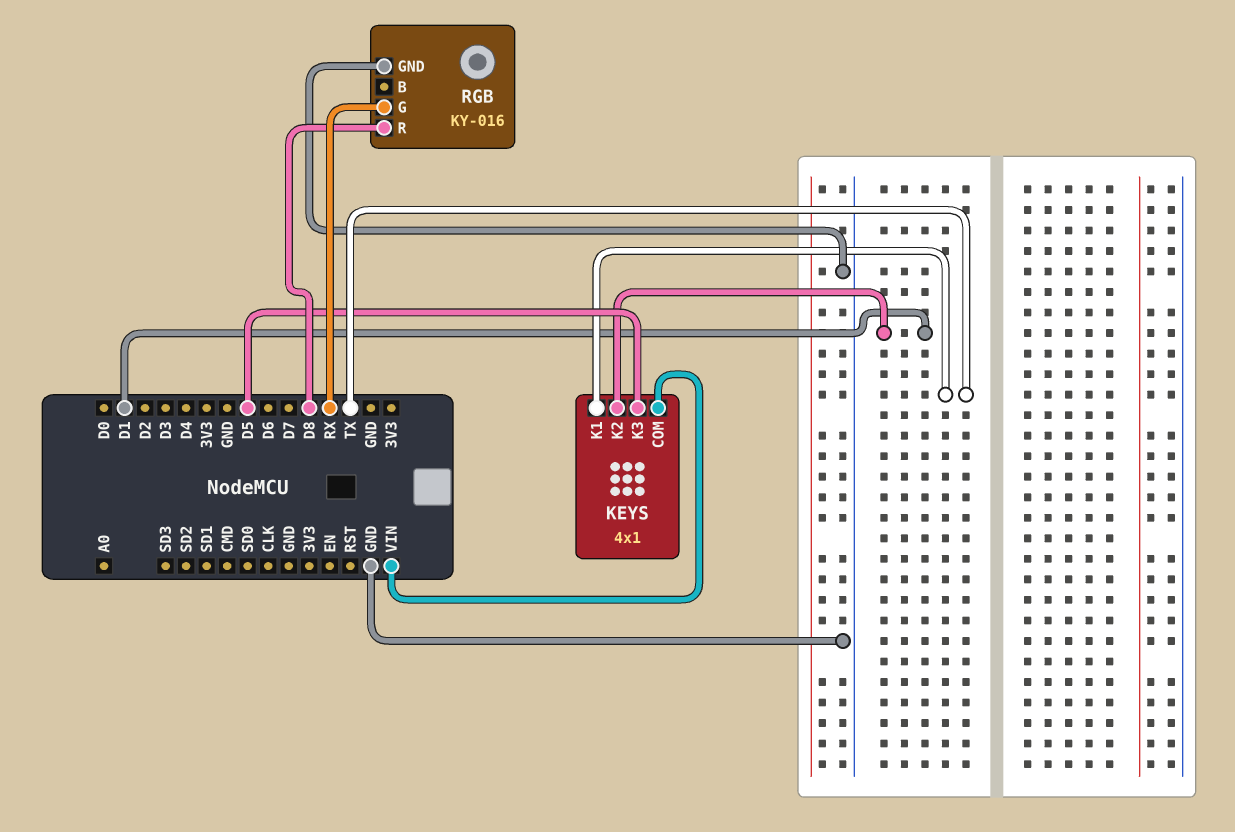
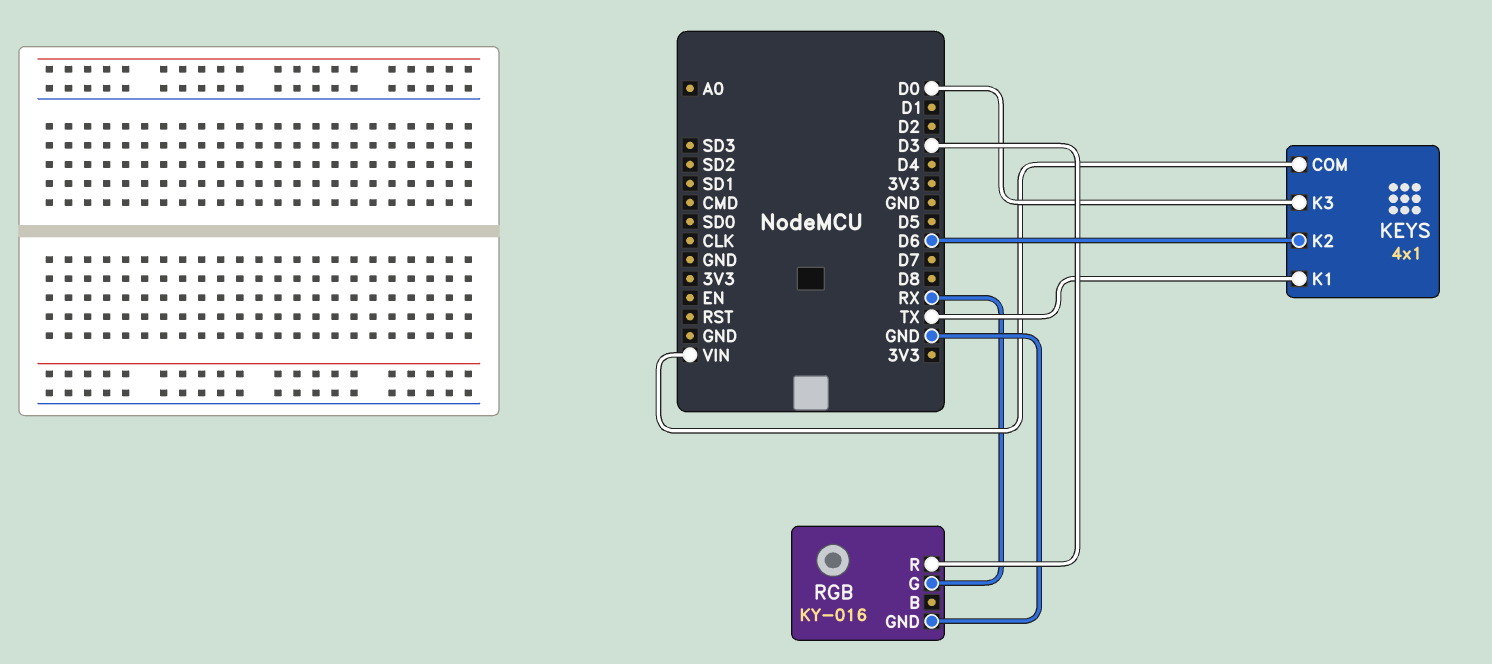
KEYS pin K2: D1 -> D6
KEYS pin K3: D5 -> D0
RGB pin R: D8 -> D3

